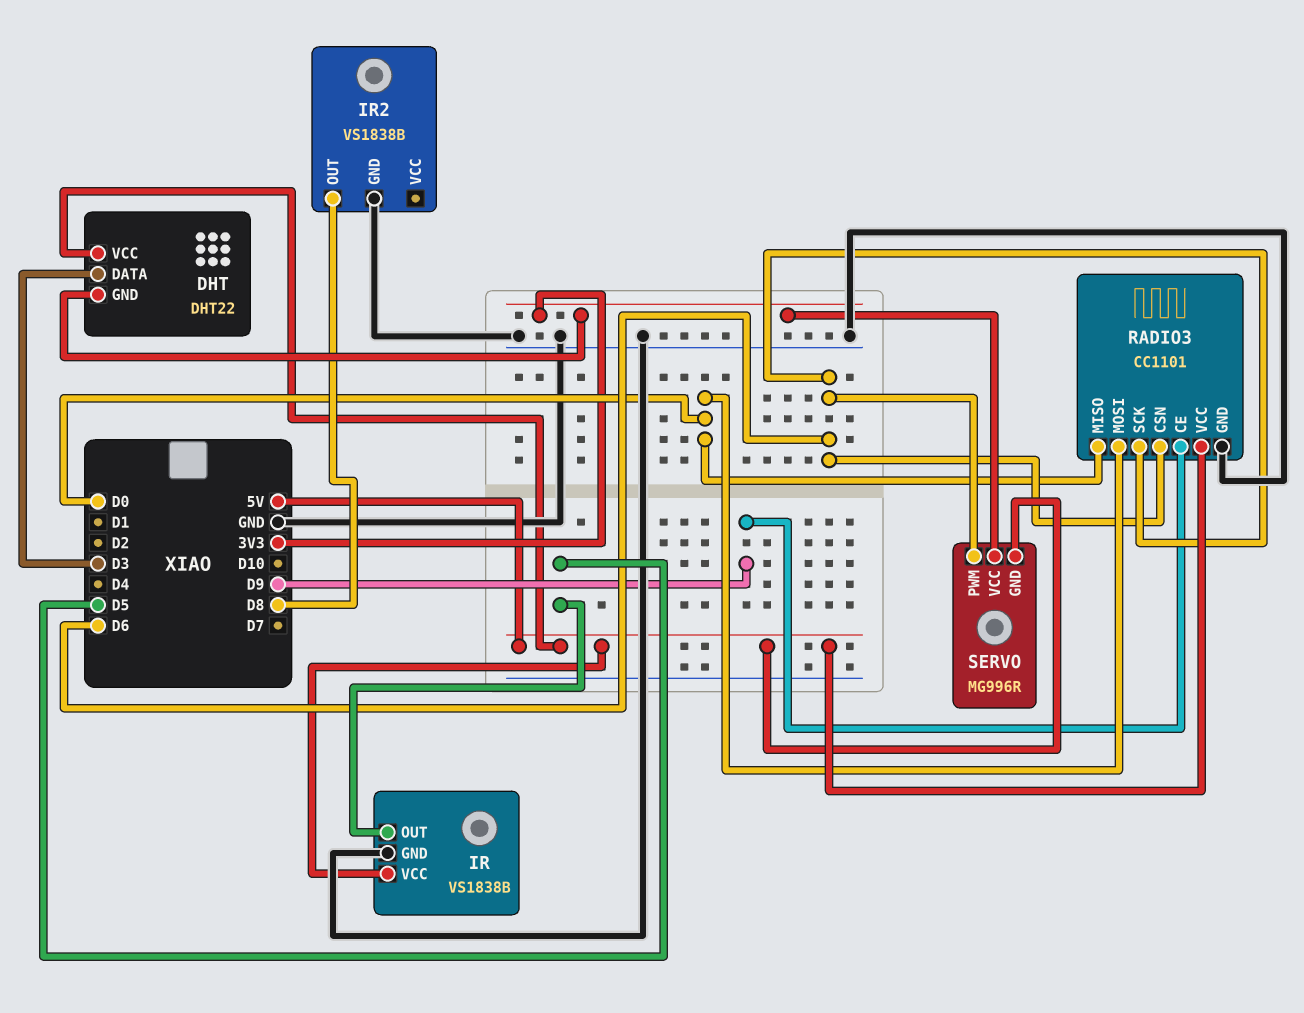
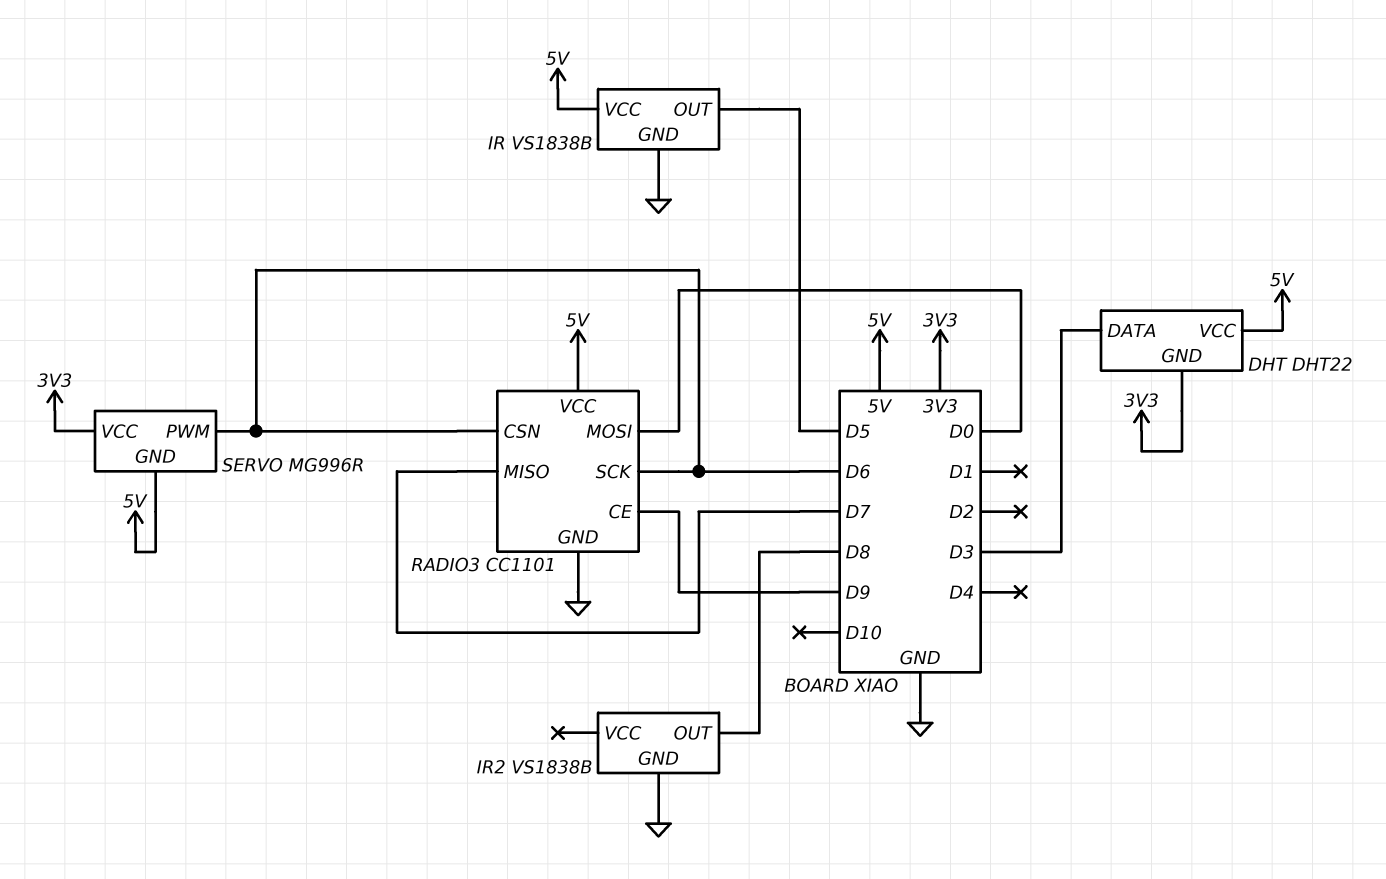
RADIO3 pin MISO: D0 -> D7

